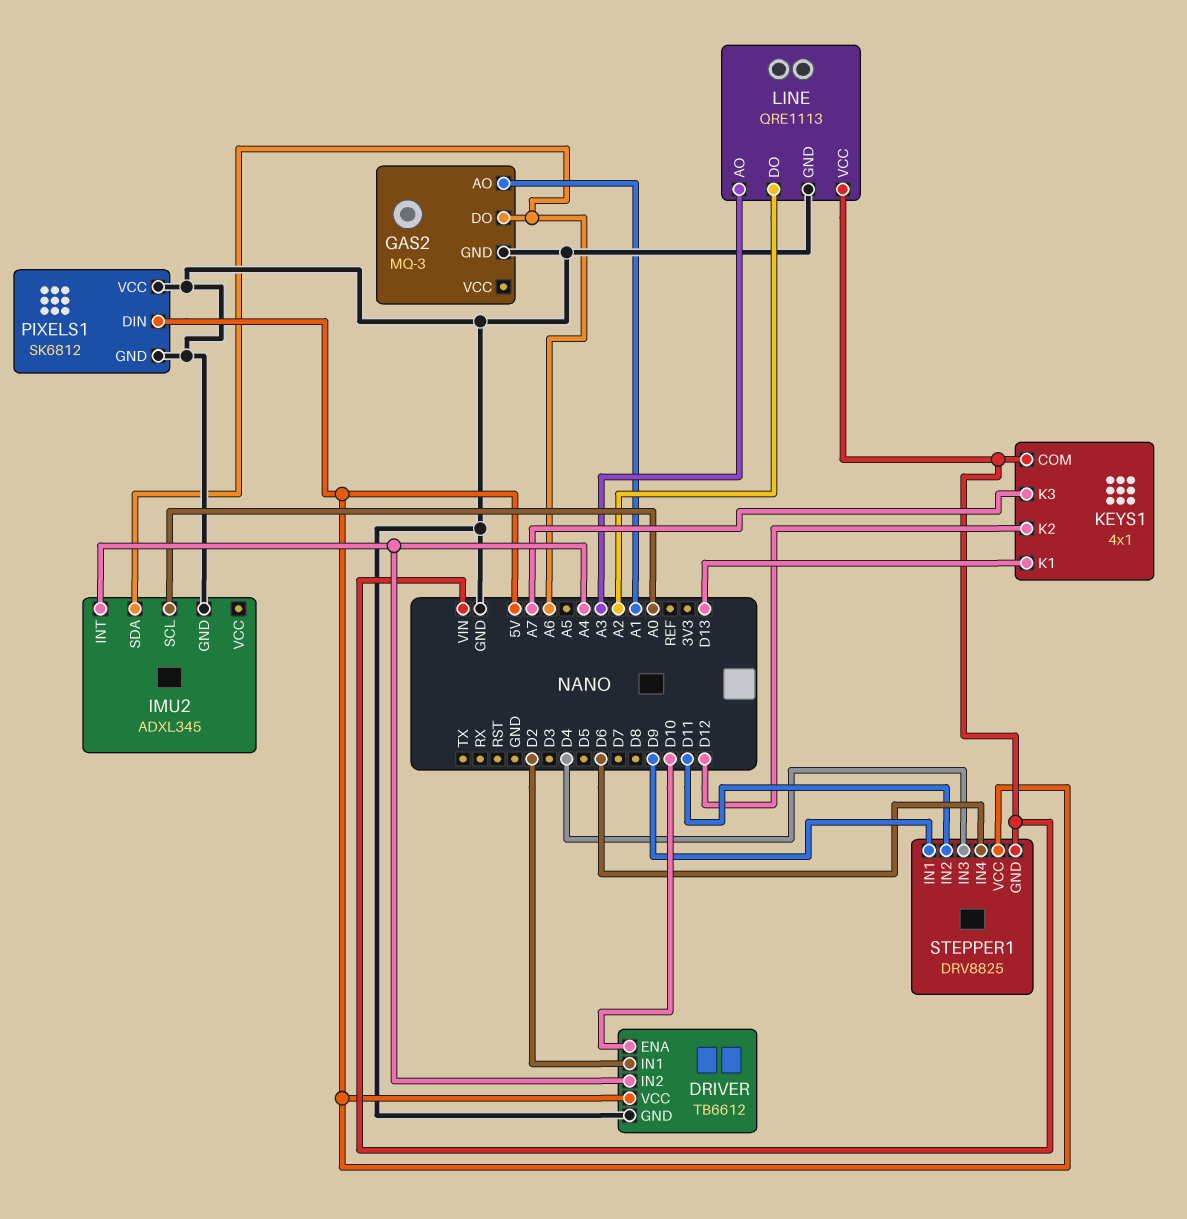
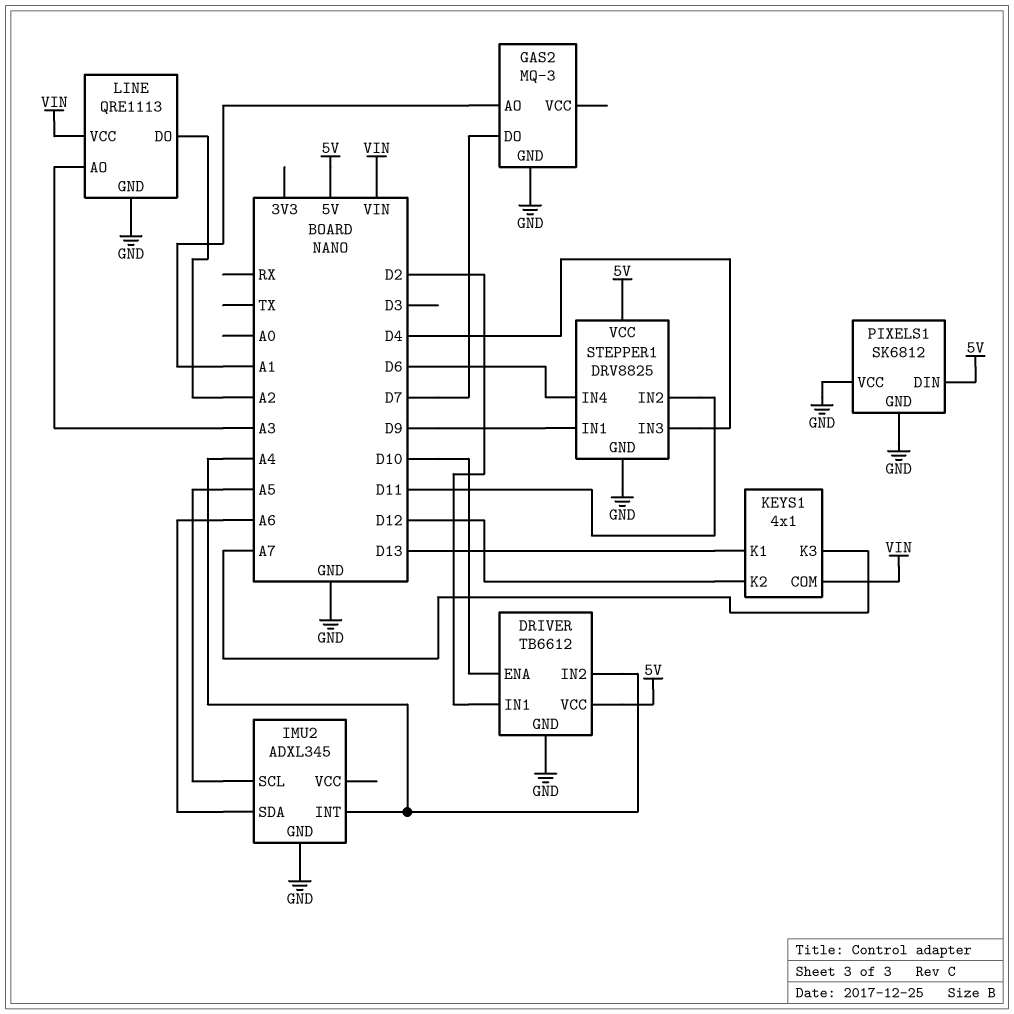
GAS2 pin DO: A6 -> D7
IMU2 pin SCL: A0 -> A5
STEPPER1 pin GND: VIN -> GND

